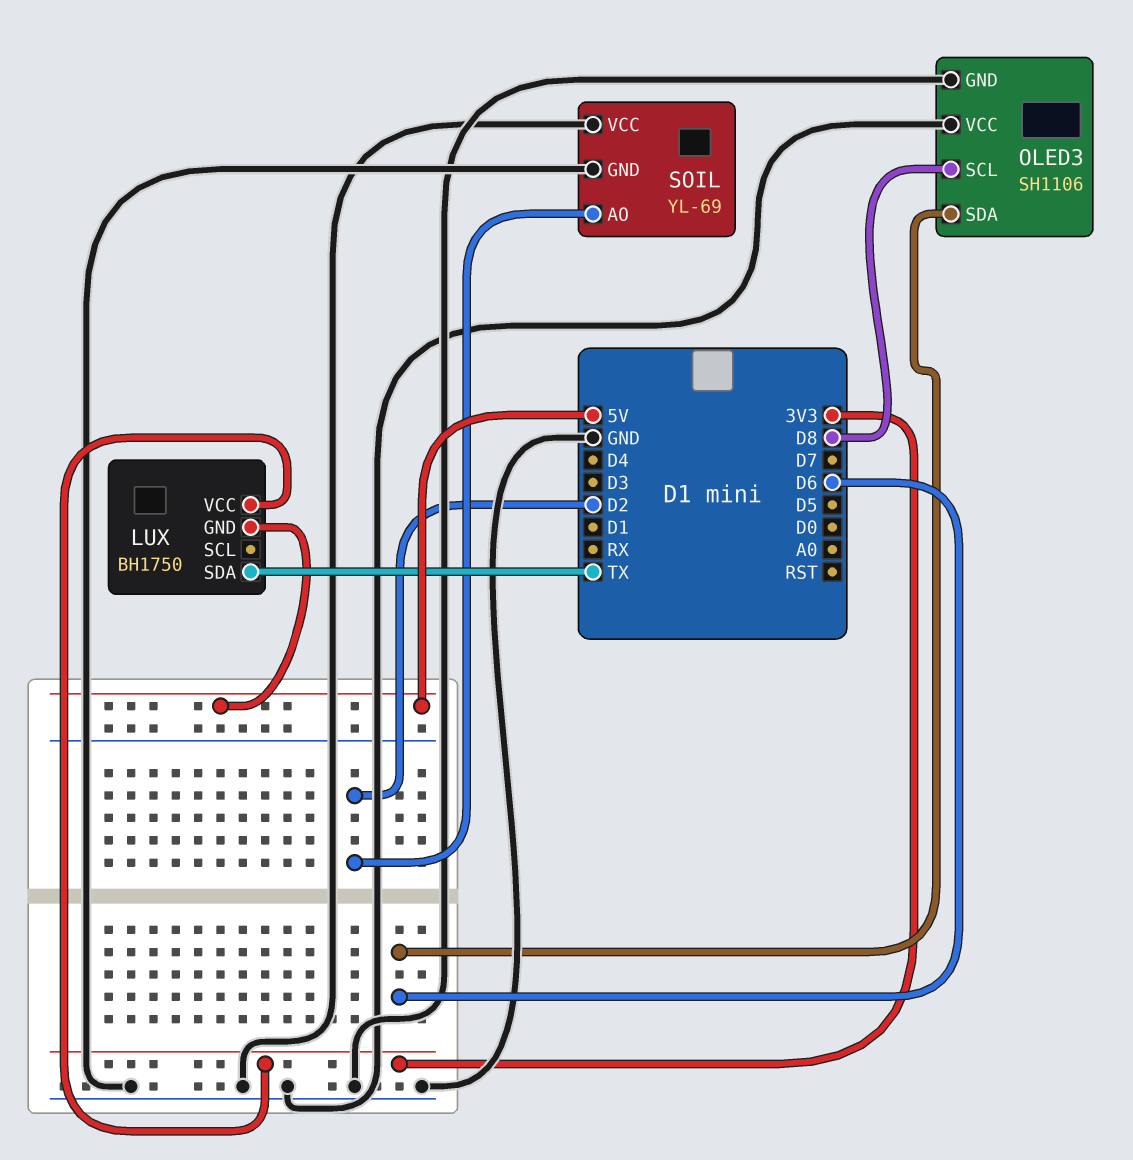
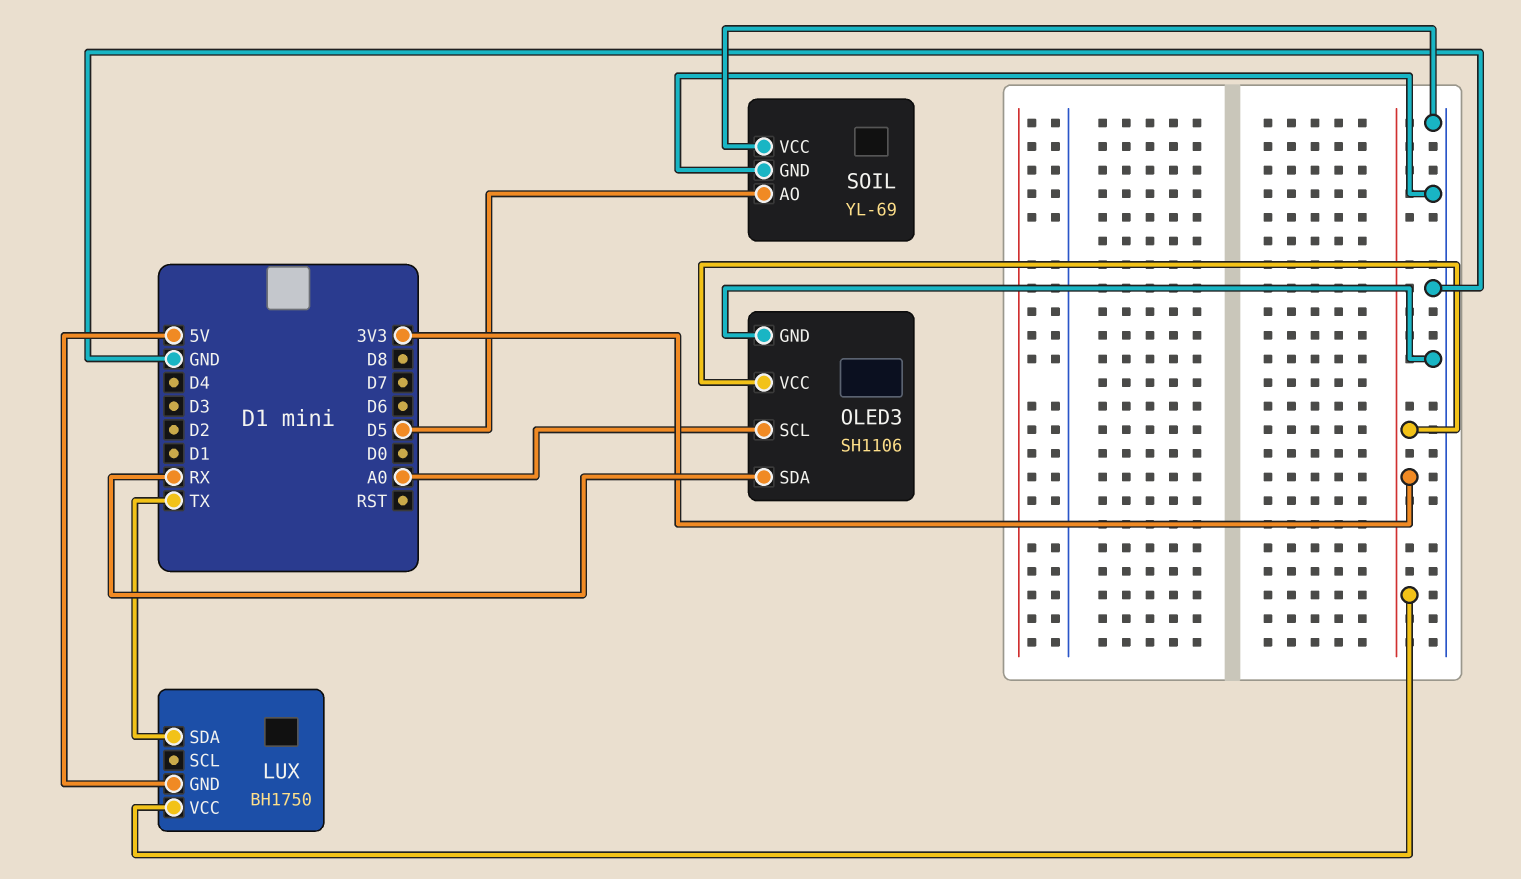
OLED3 pin SCL: D8 -> A0
OLED3 pin SDA: D6 -> RX
OLED3 pin VCC: GND -> 3V3
SOIL pin AO: D2 -> D5

